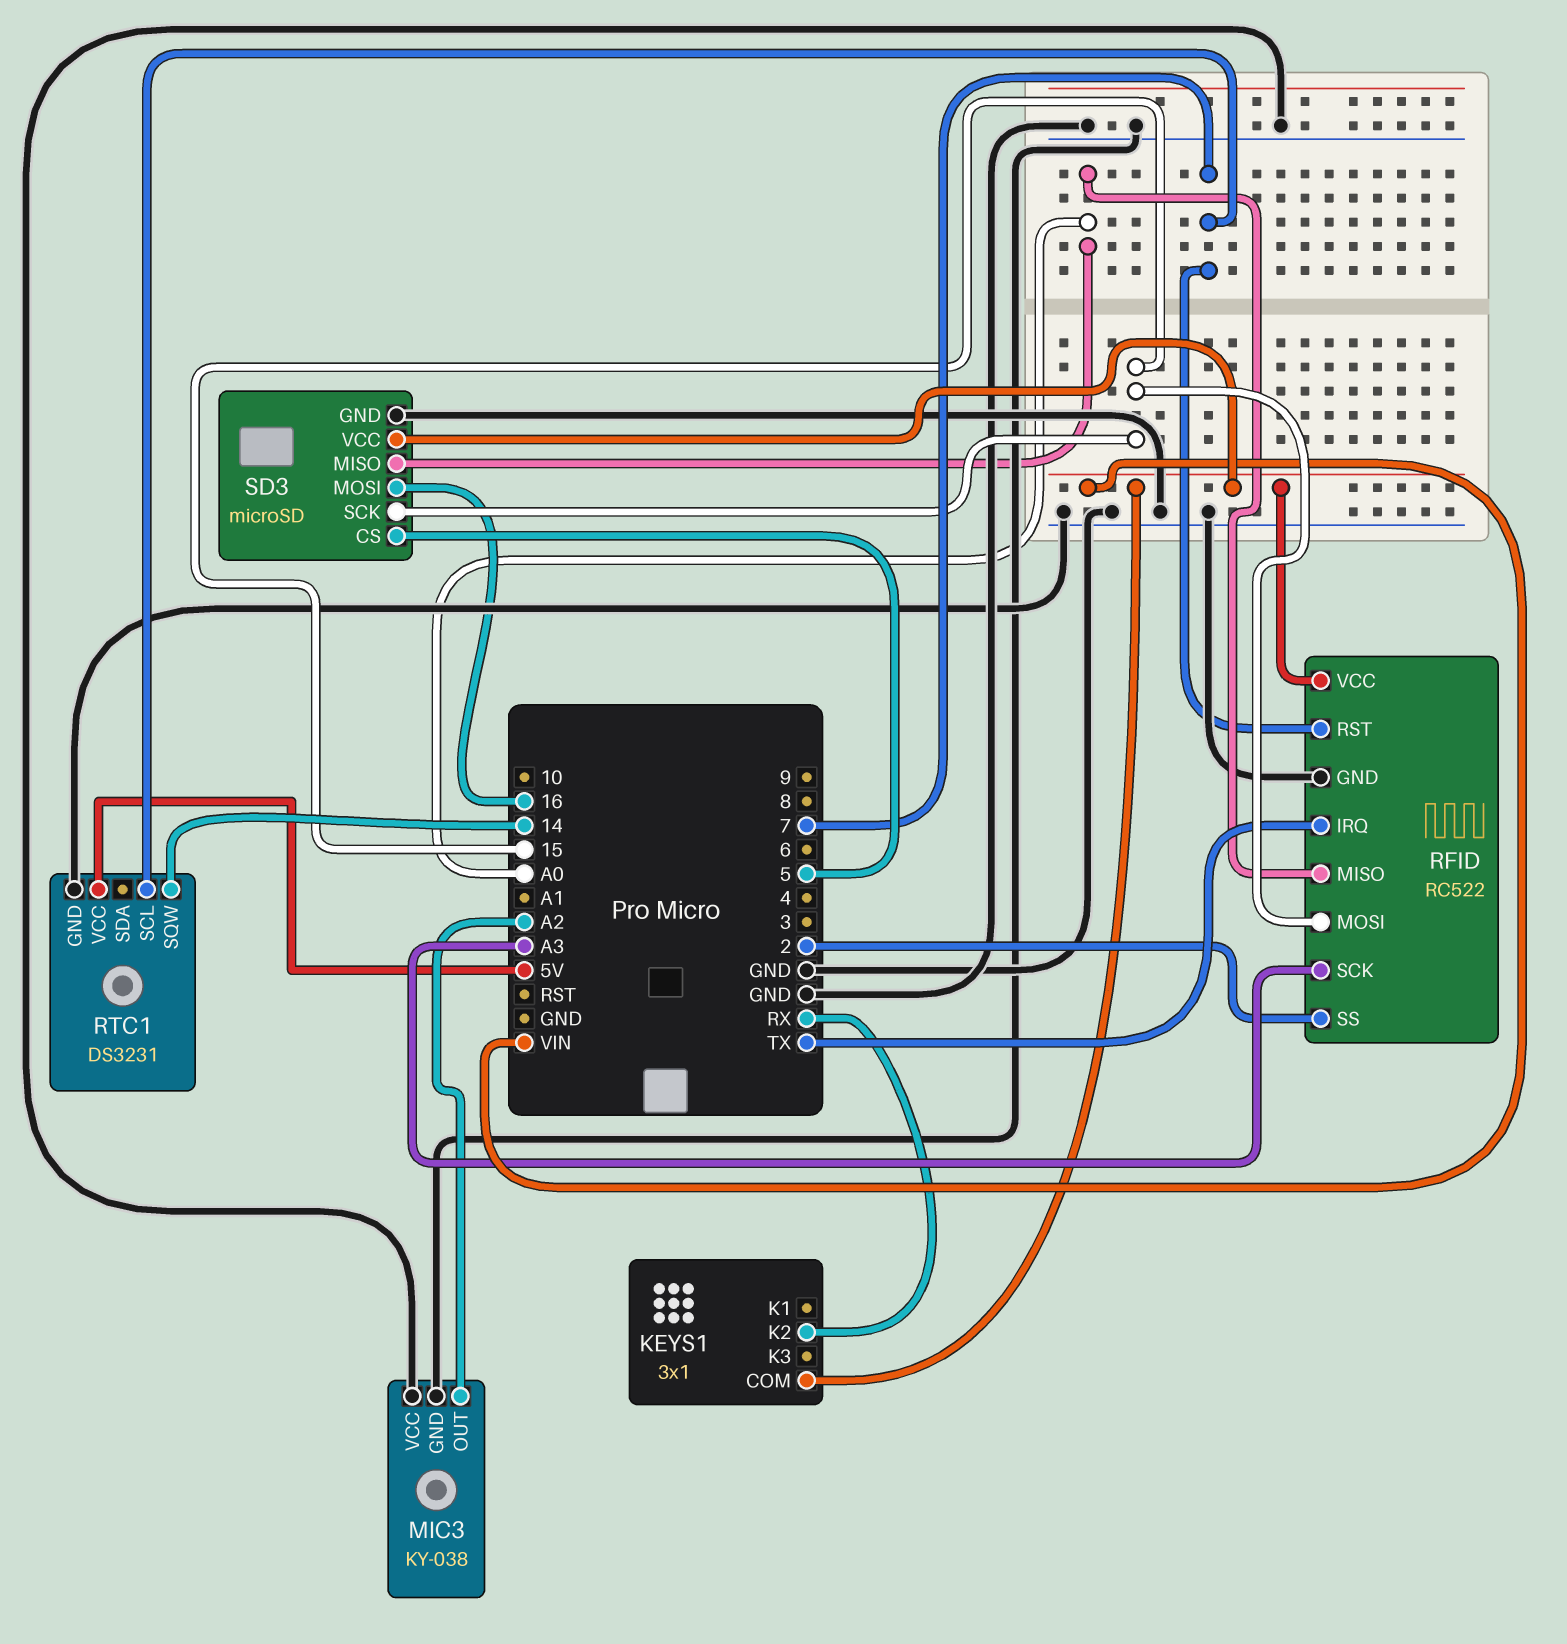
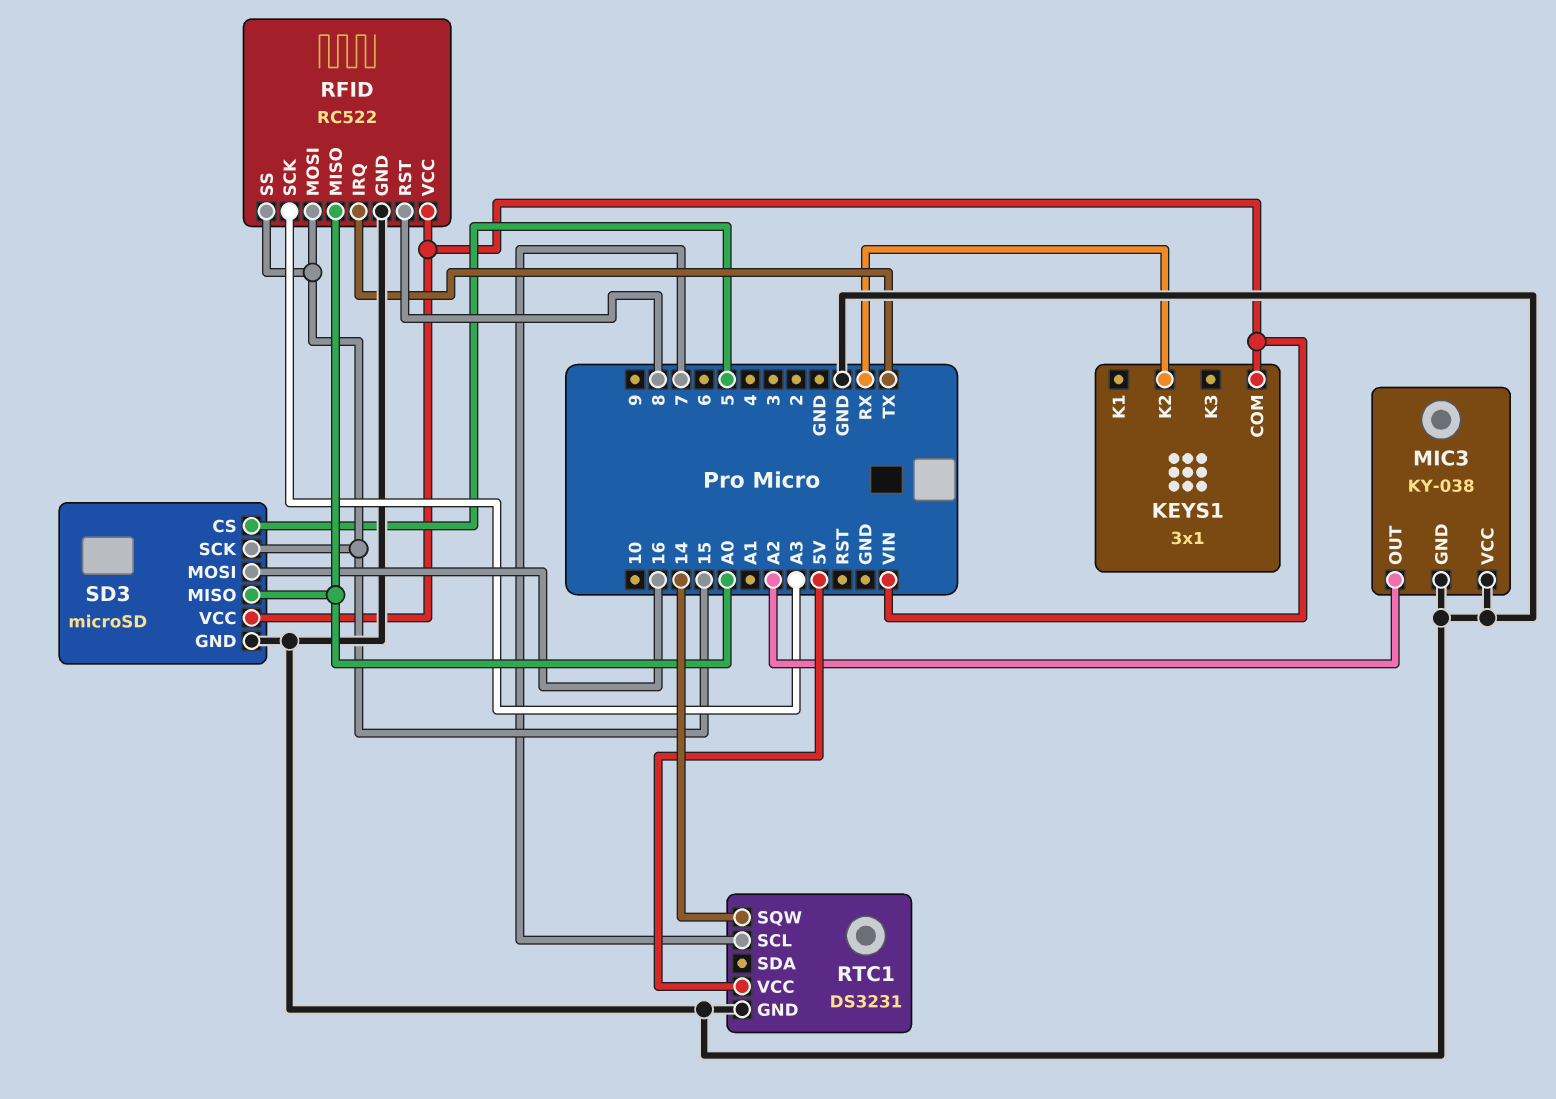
RFID pin RST: 7 -> 8
RFID pin SS: 2 -> 15

